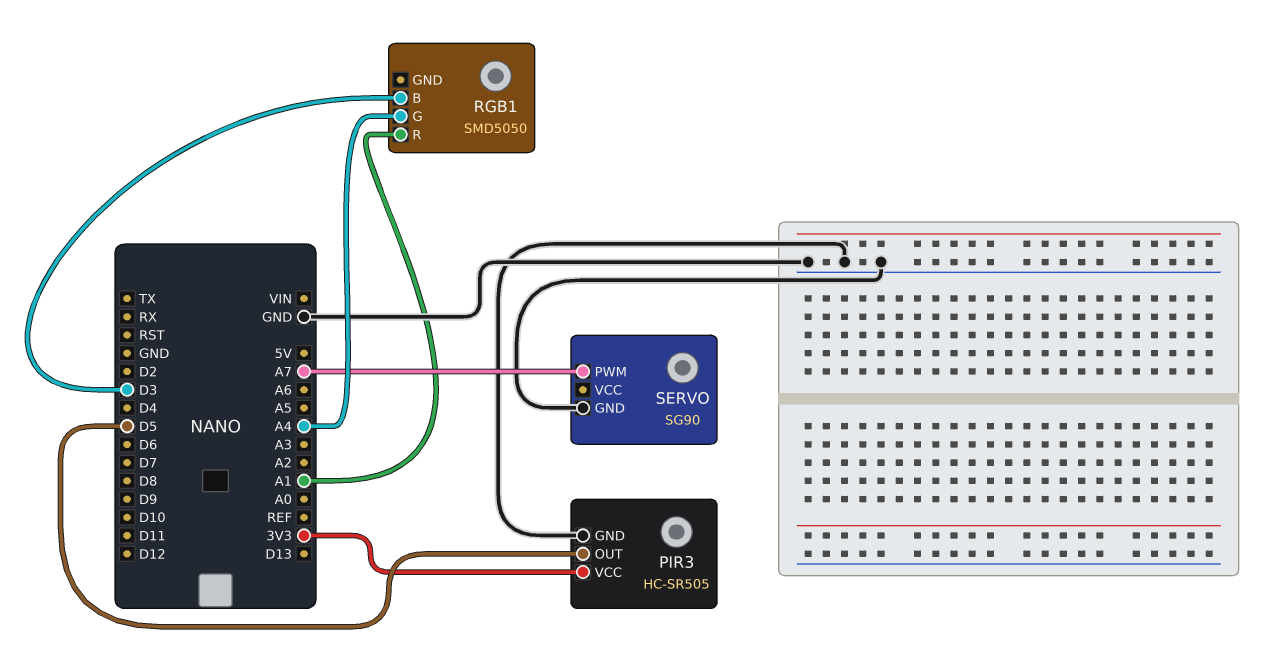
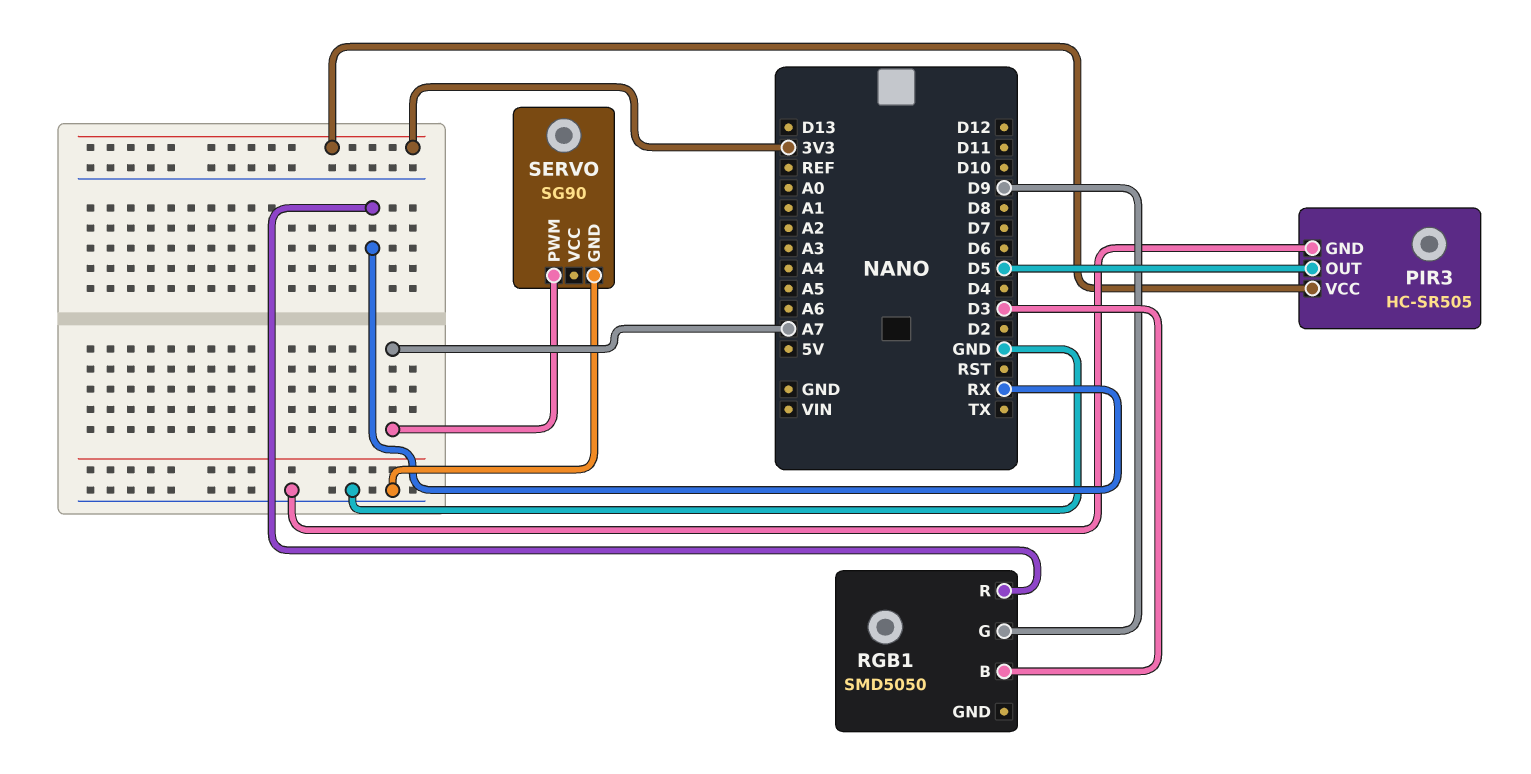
RGB1 pin G: A4 -> D9
RGB1 pin R: A1 -> RX

